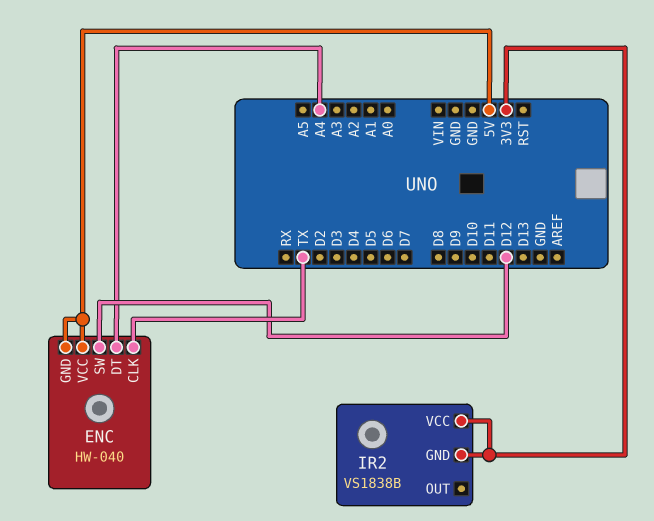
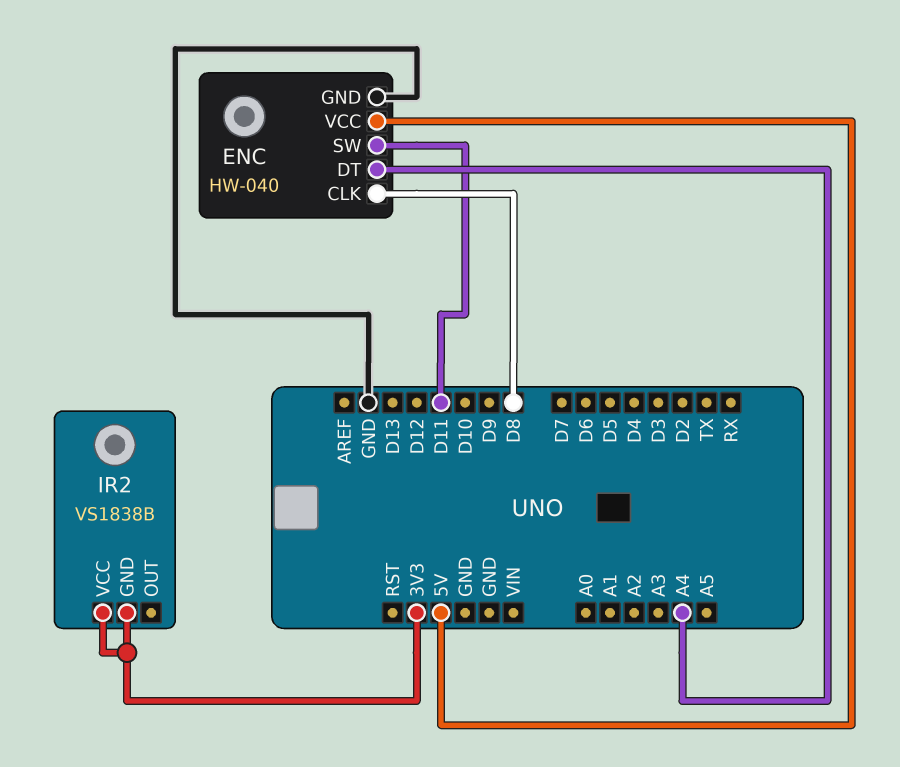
ENC pin CLK: TX -> D8
ENC pin GND: 5V -> GND
ENC pin SW: D12 -> D11

